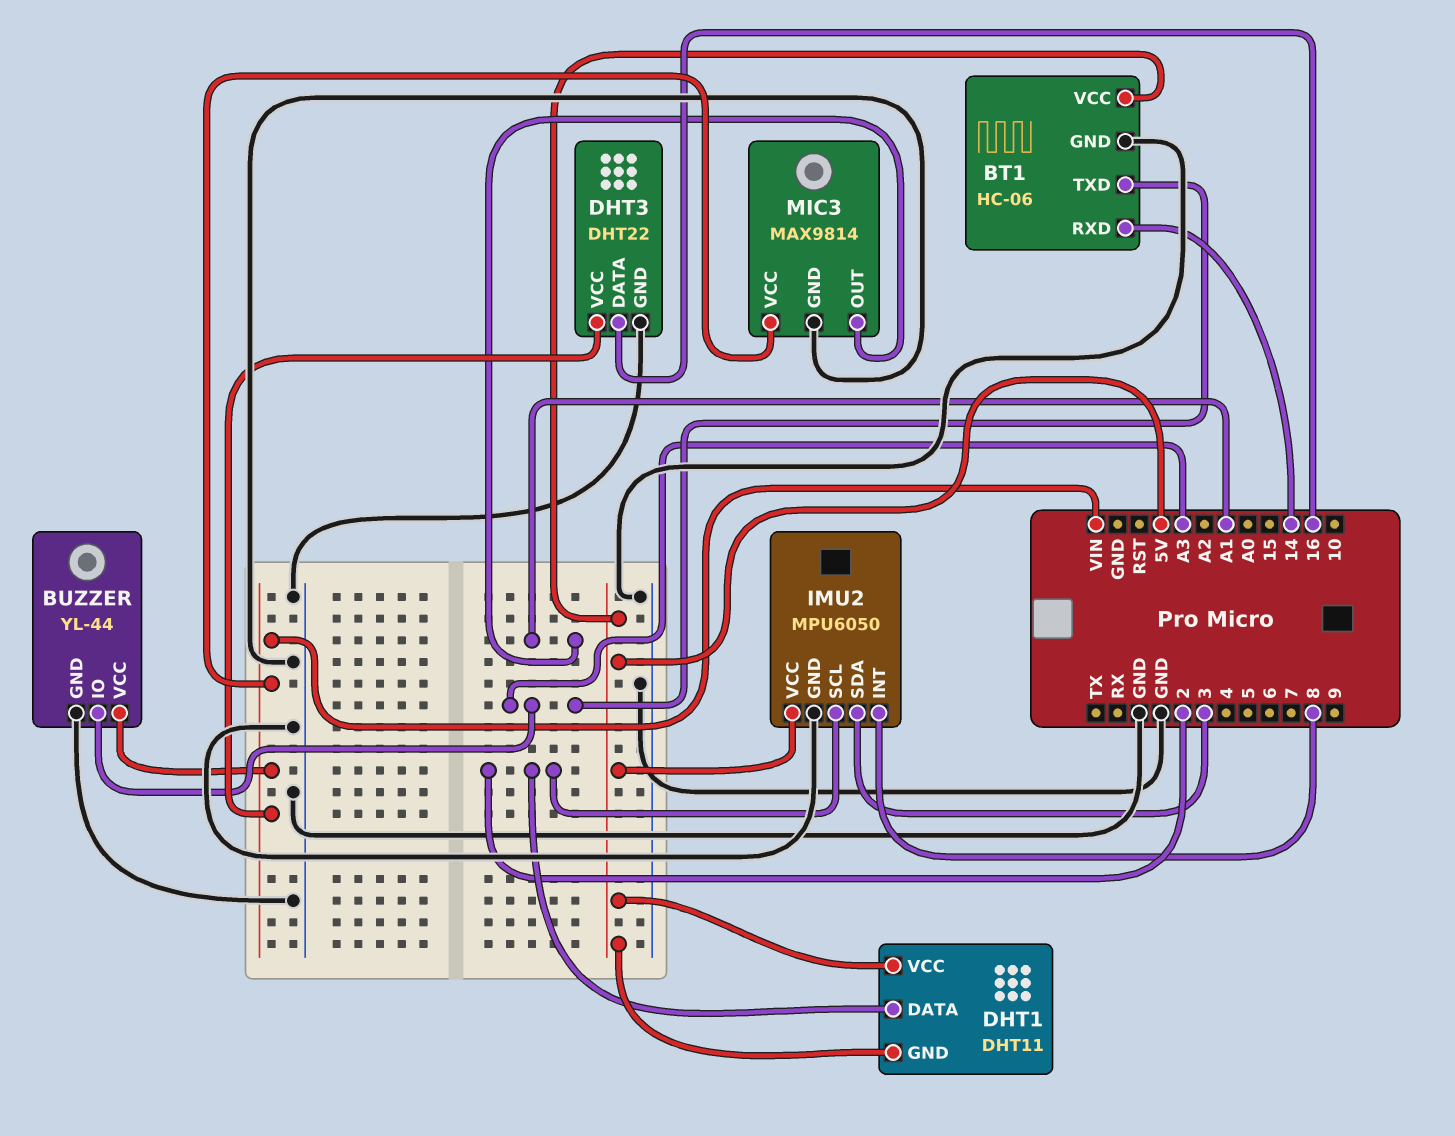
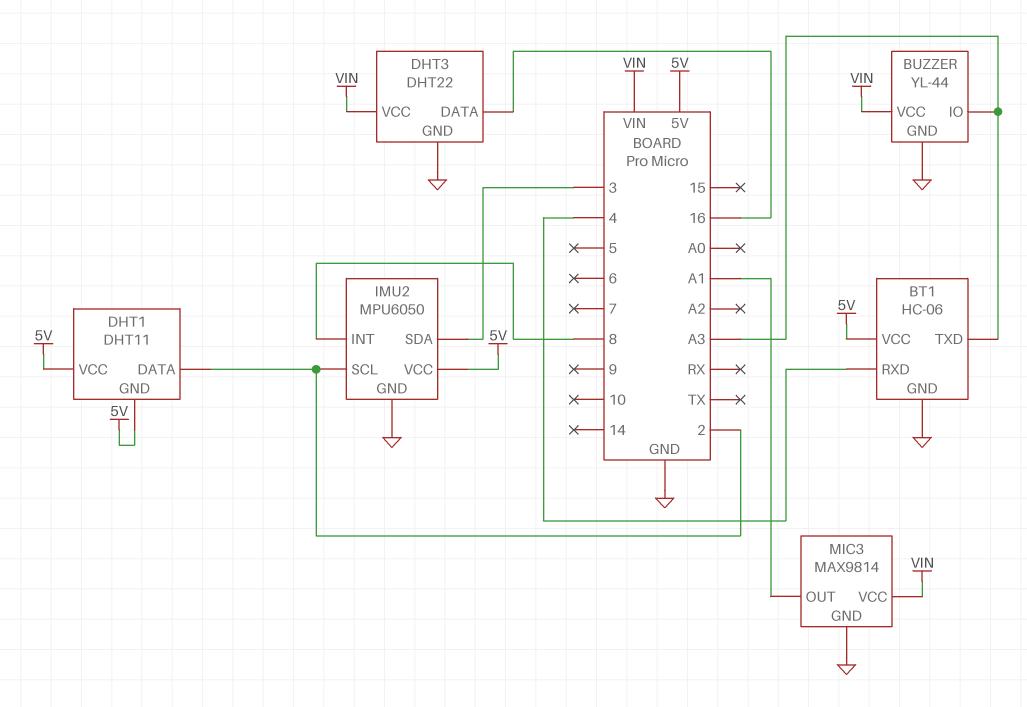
BT1 pin RXD: 14 -> 4

